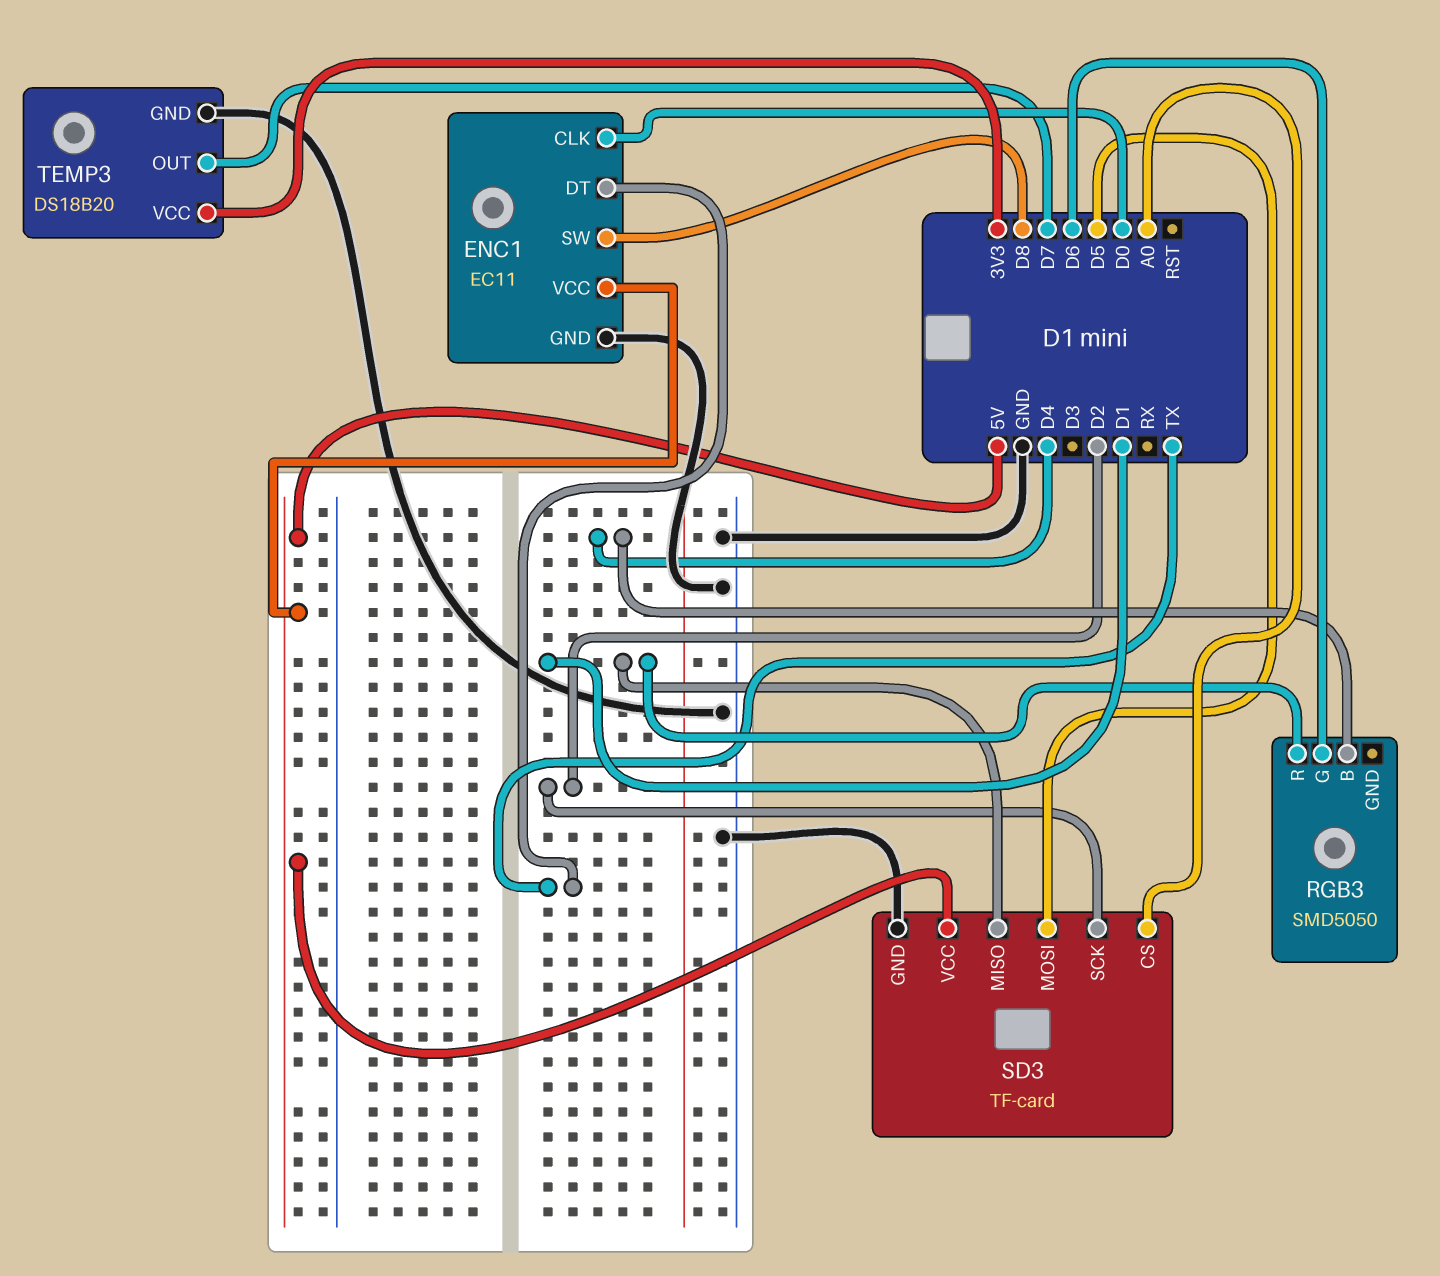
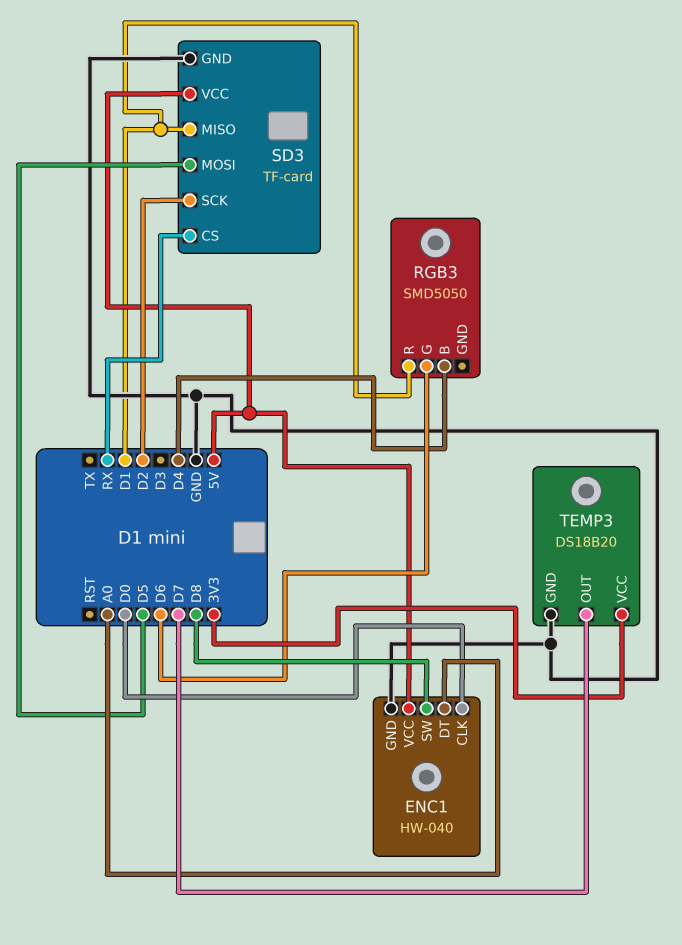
ENC1: EC11 -> HW-040
ENC1 pin DT: TX -> A0
SD3 pin CS: A0 -> RX

